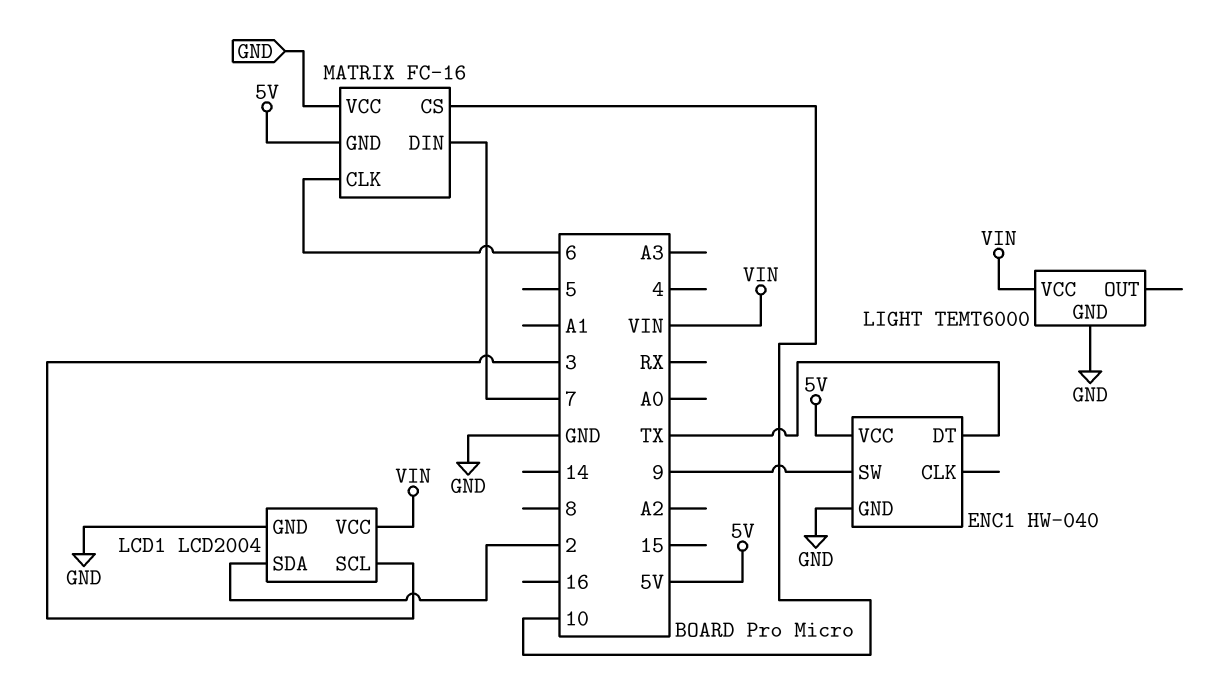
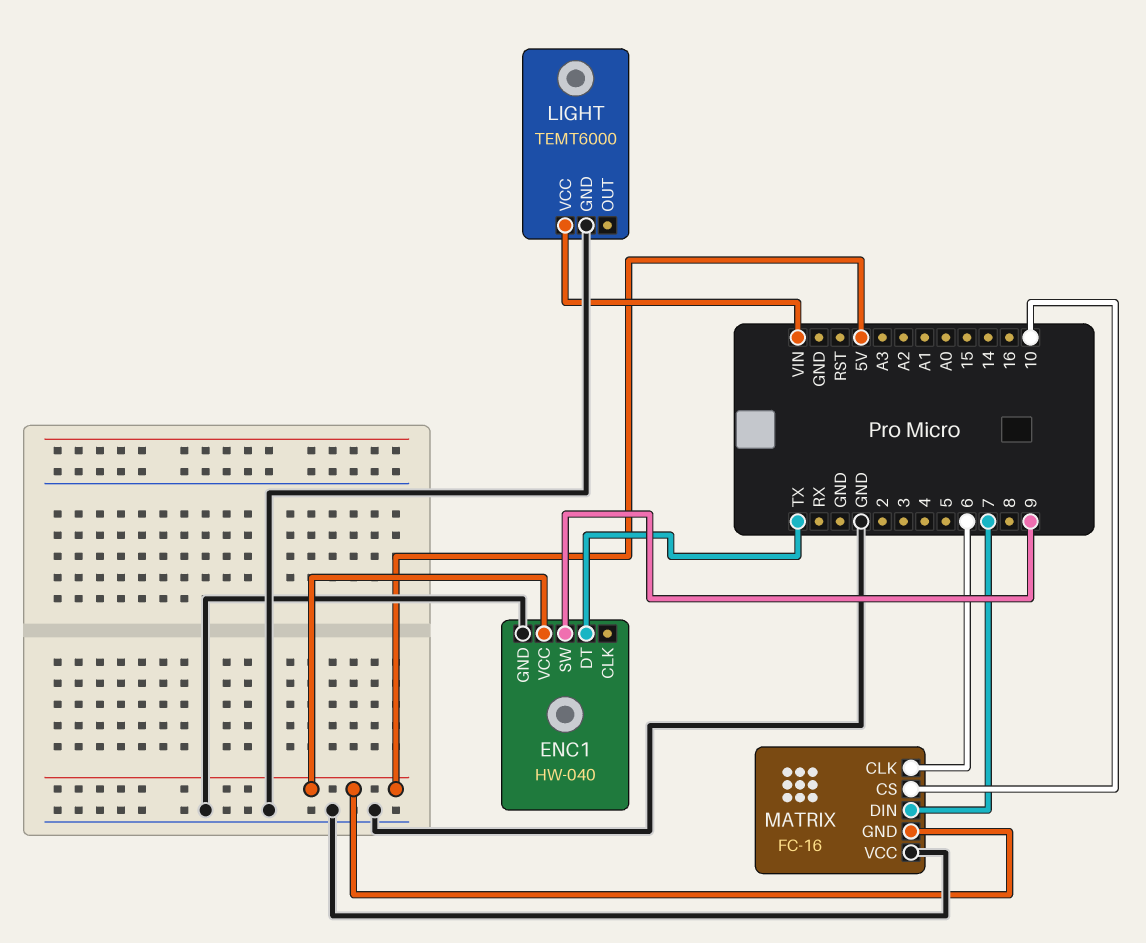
LCD1: LCD2004 -> none
LCD1 pin GND: GND -> none
LCD1 pin SCL: 3 -> none
LCD1 pin SDA: 2 -> none
LCD1 pin VCC: VIN -> none

